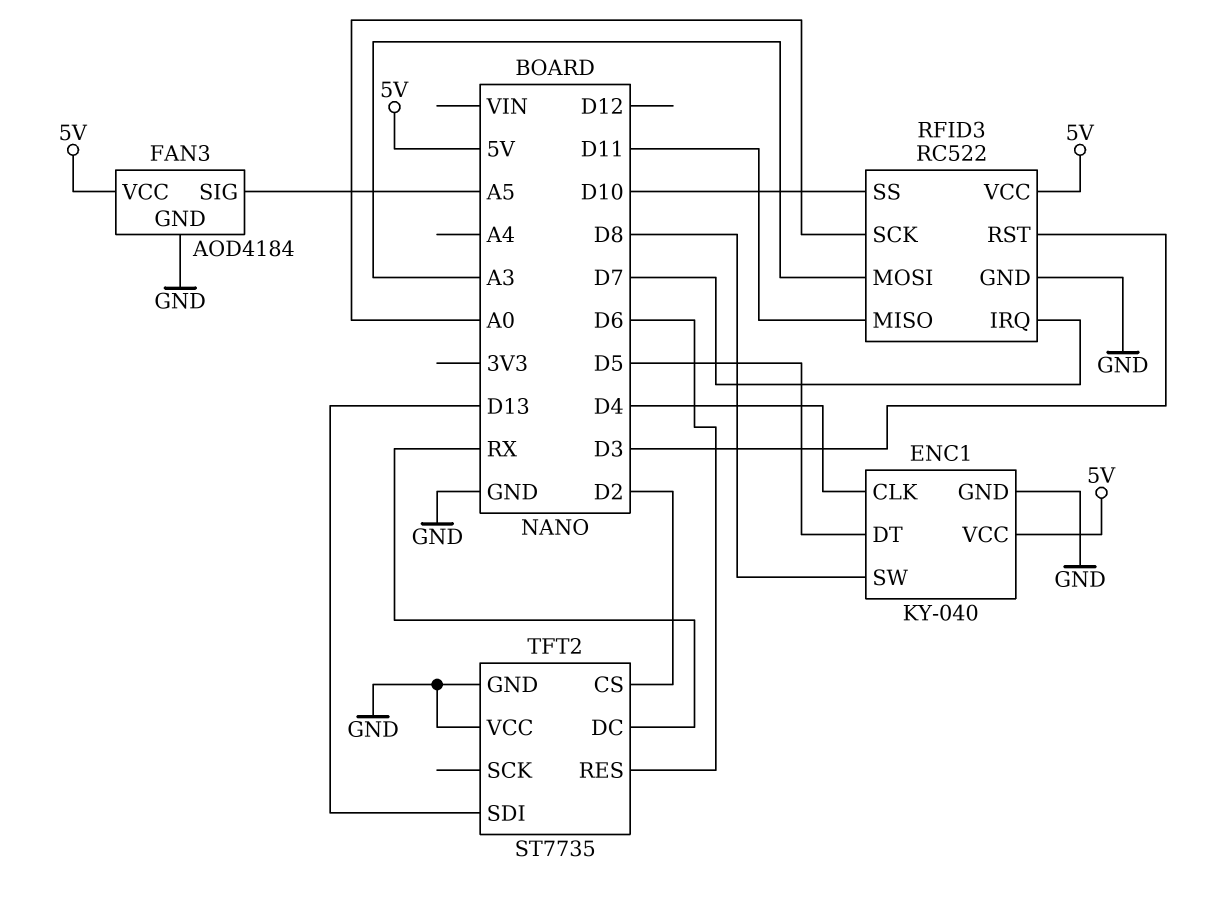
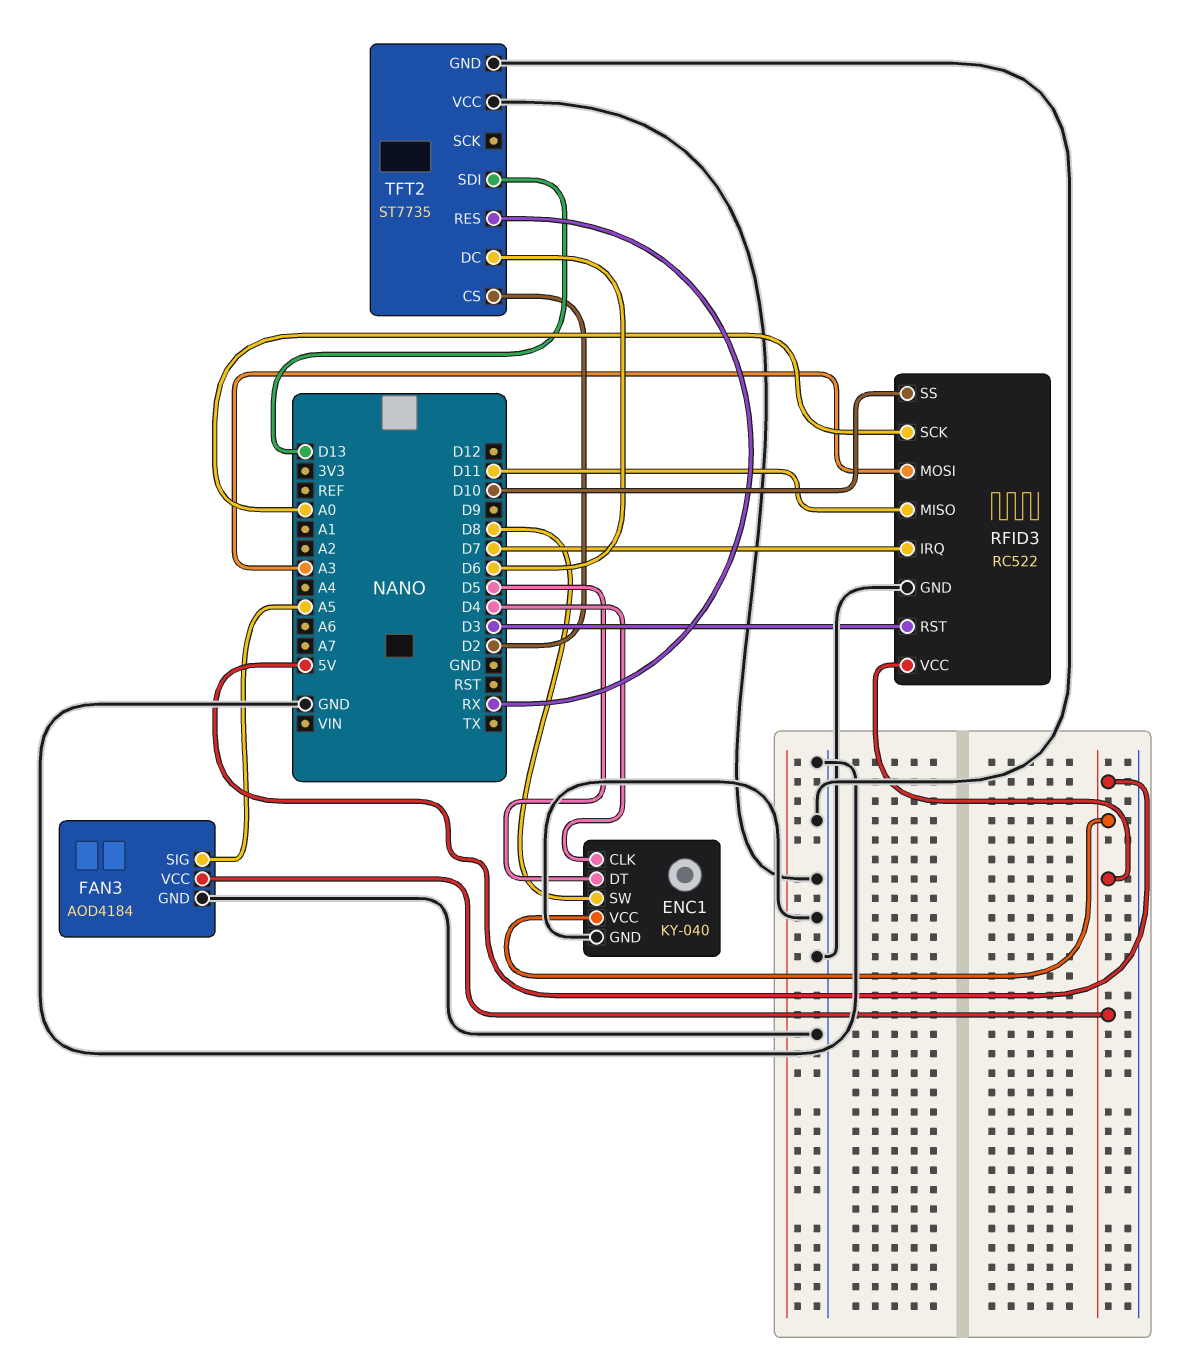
TFT2 pin DC: RX -> D6
TFT2 pin RES: D6 -> RX

